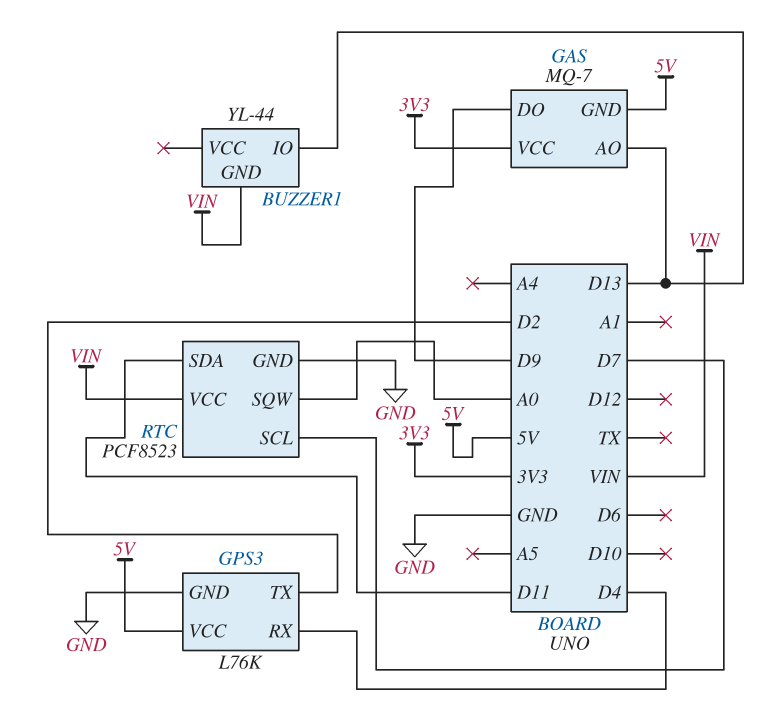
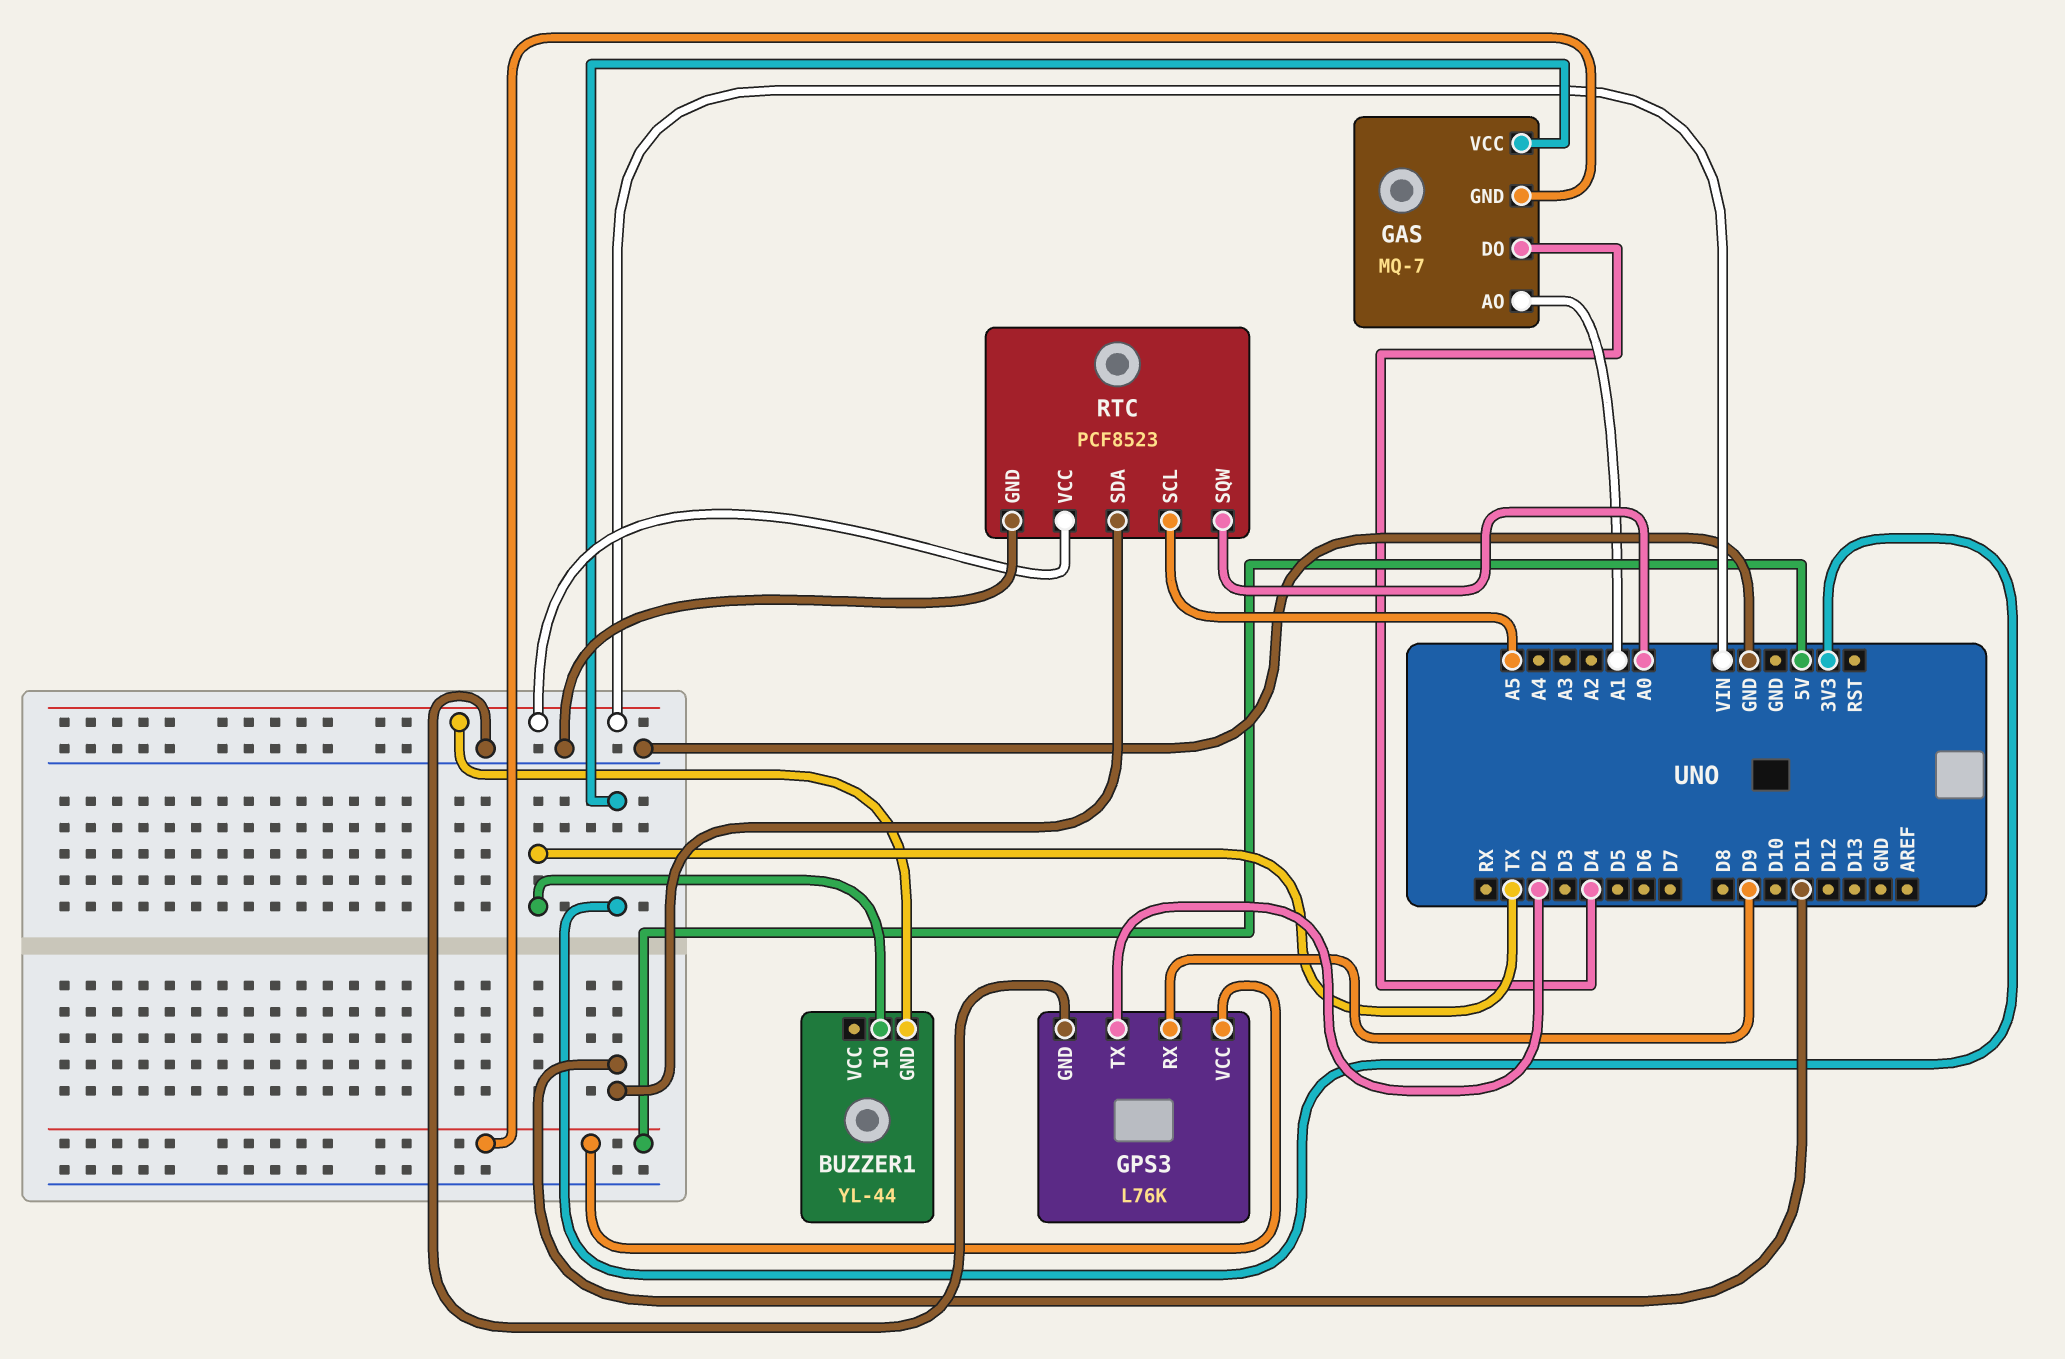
BUZZER1 pin IO: D13 -> TX
GAS pin AO: D13 -> A1
GAS pin DO: D9 -> D4
GPS3 pin RX: D4 -> D9
RTC pin SCL: D7 -> A5

